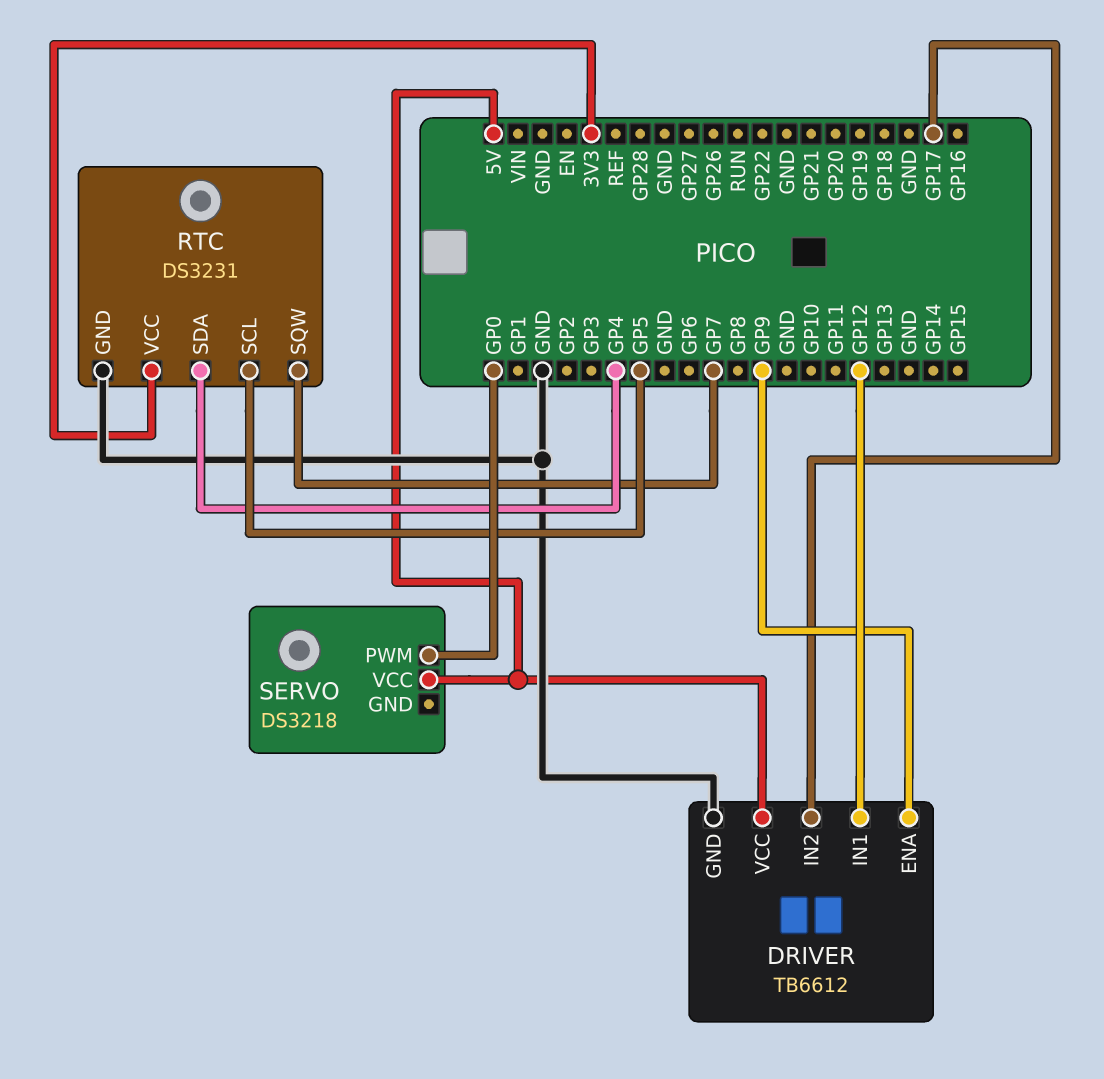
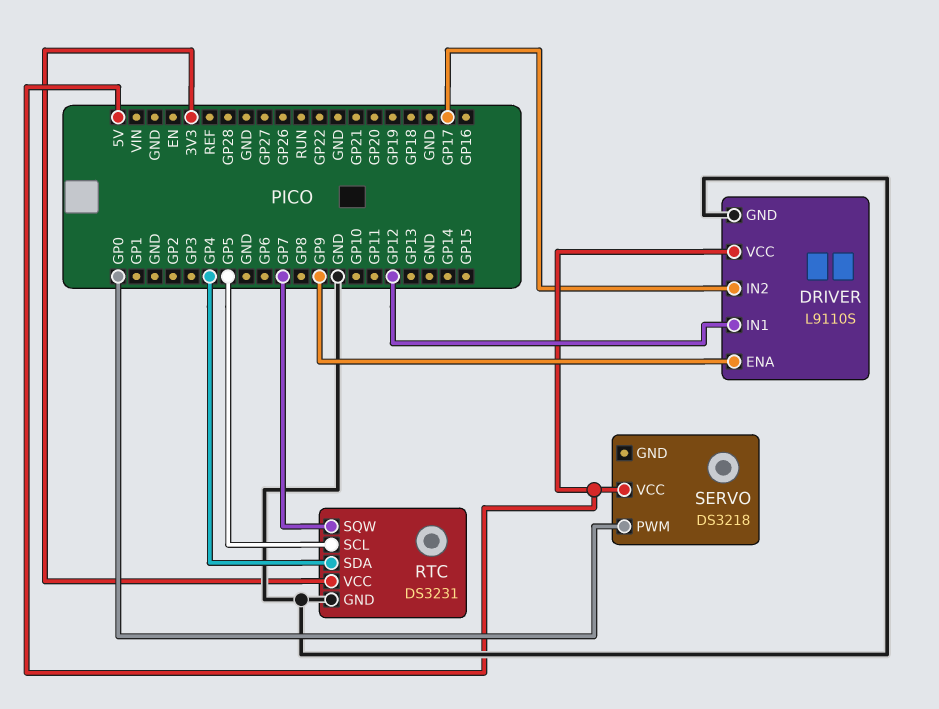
DRIVER: TB6612 -> L9110S

